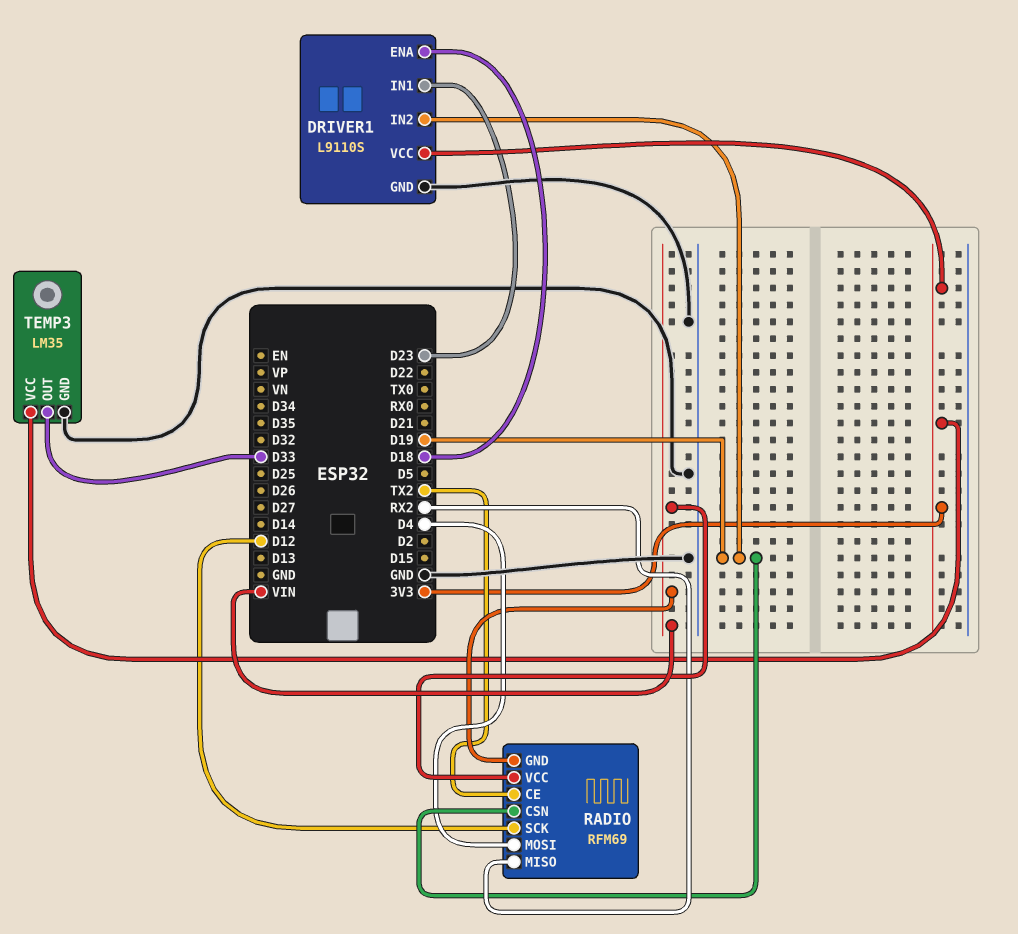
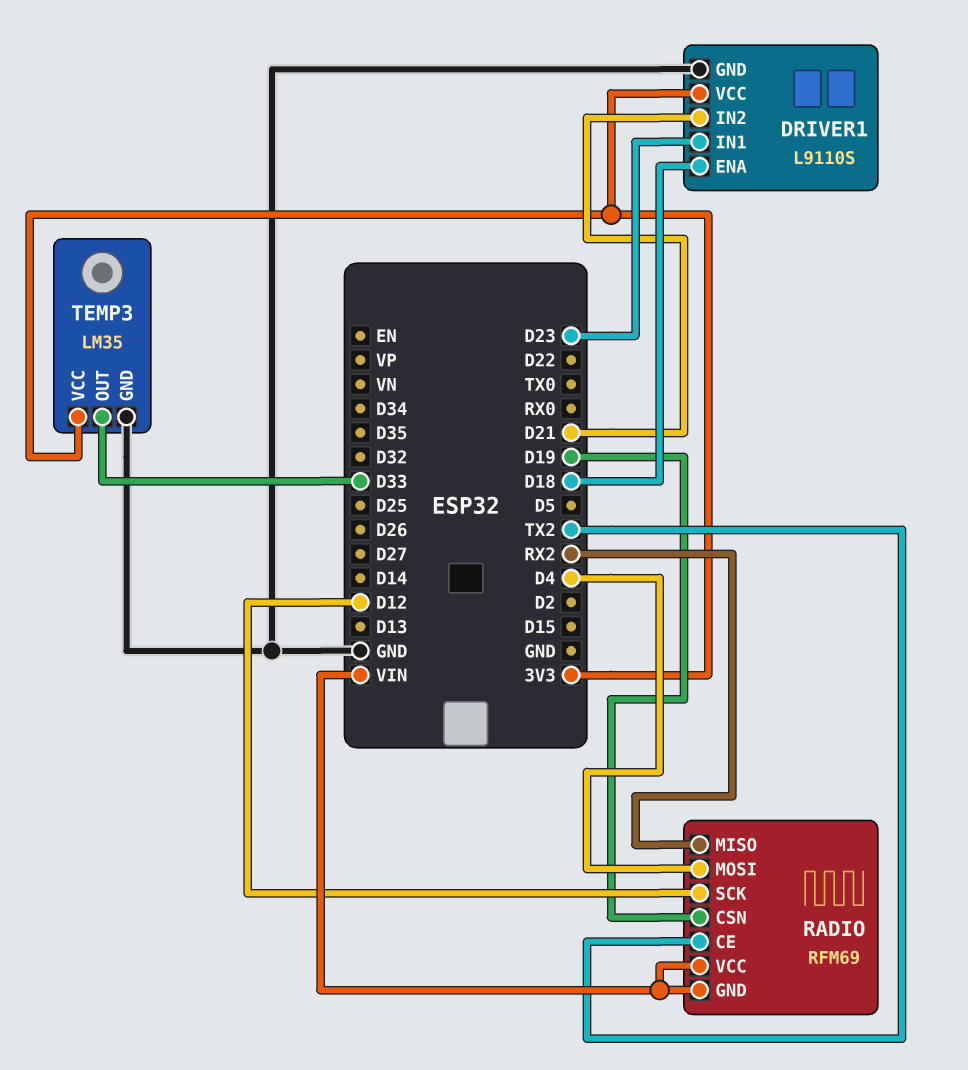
DRIVER1 pin IN2: D19 -> D21

